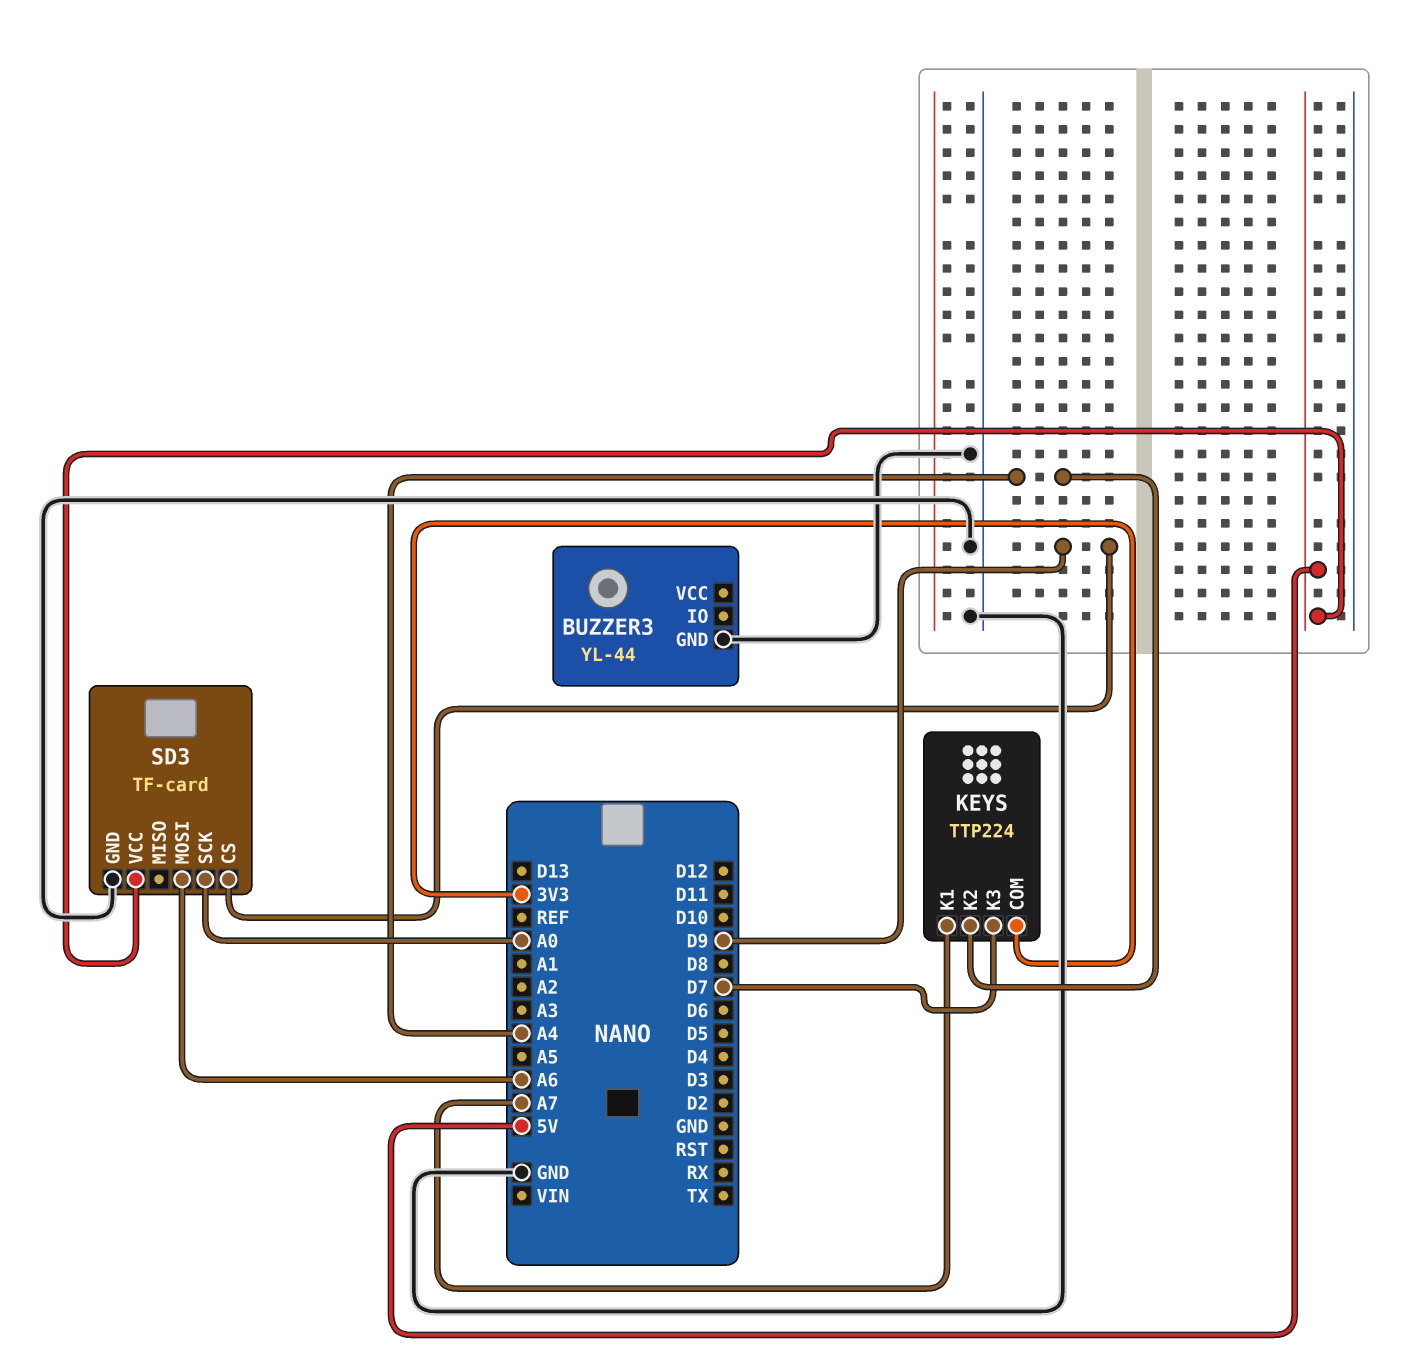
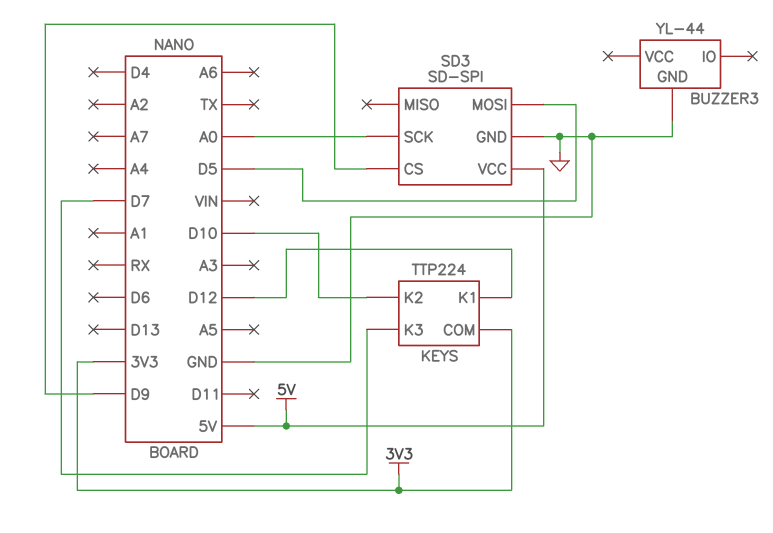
KEYS pin K1: A7 -> D12
KEYS pin K2: A4 -> D10
SD3: TF-card -> SD-SPI
SD3 pin MOSI: A6 -> D5

